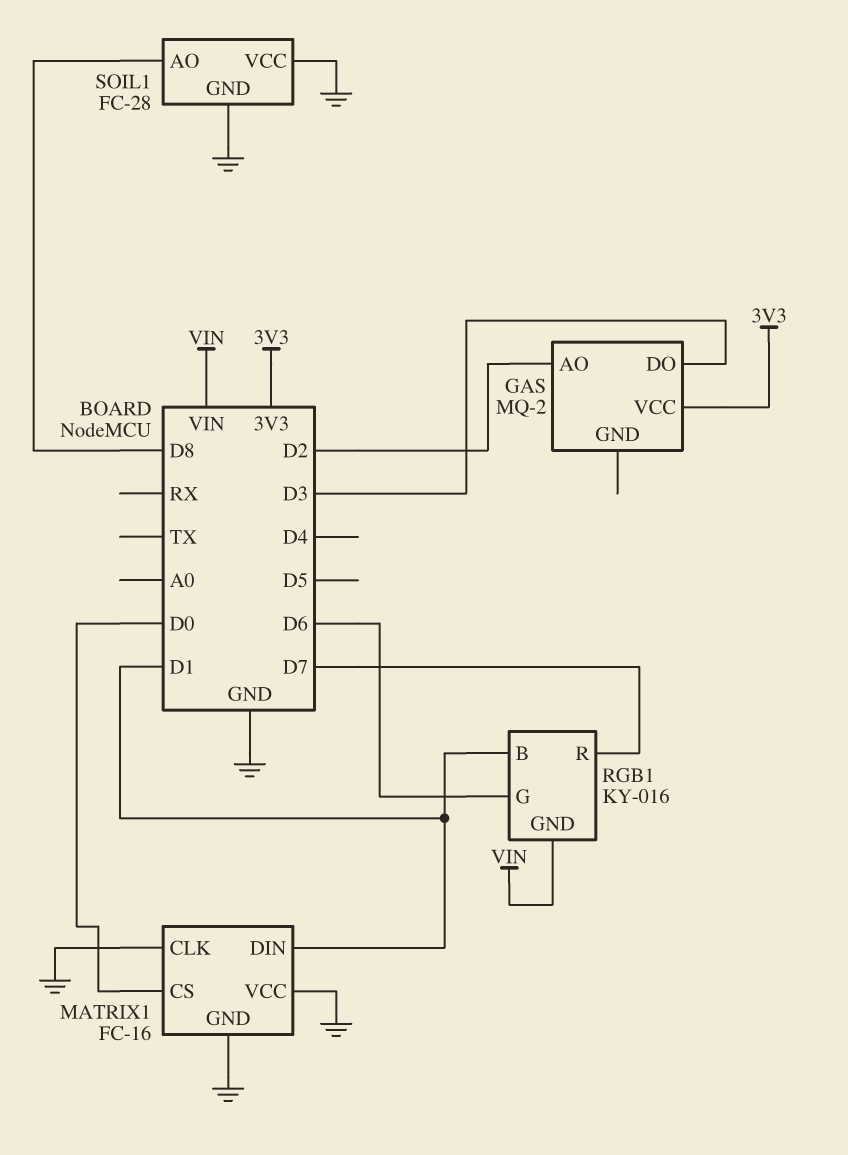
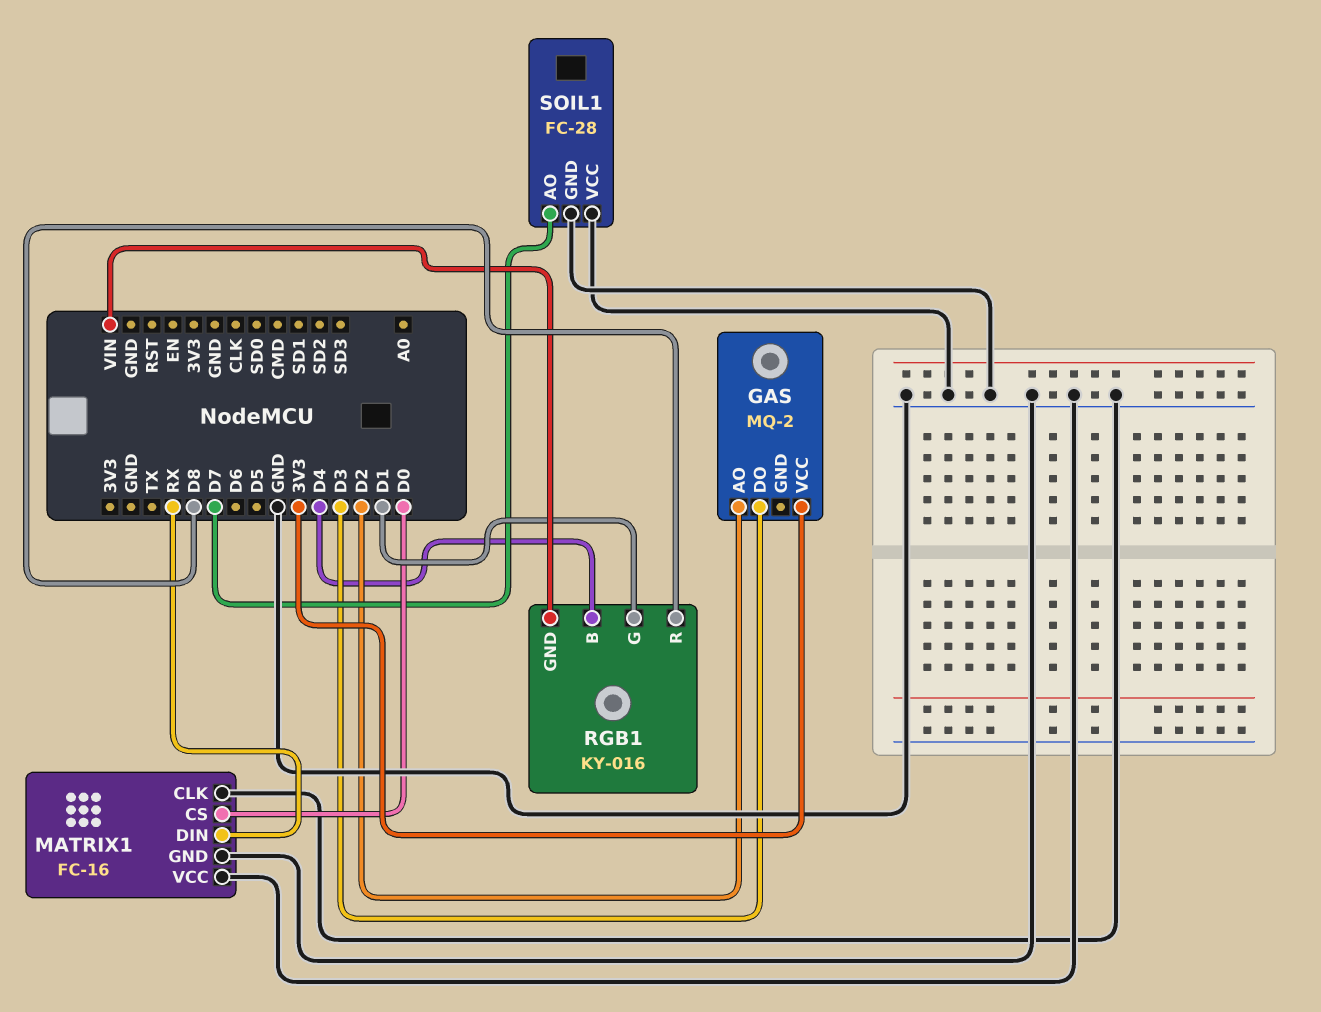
MATRIX1 pin DIN: D1 -> RX
RGB1 pin B: D1 -> D4
RGB1 pin G: D6 -> D1
RGB1 pin R: D7 -> D8
SOIL1 pin AO: D8 -> D7

